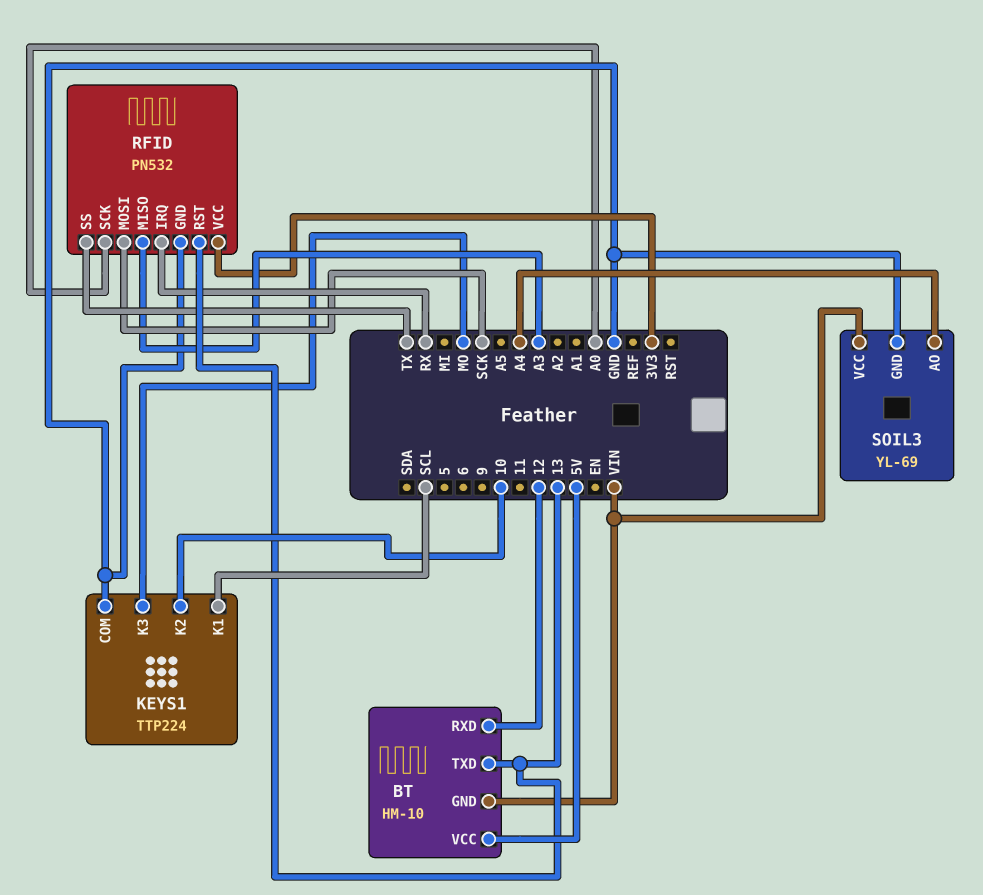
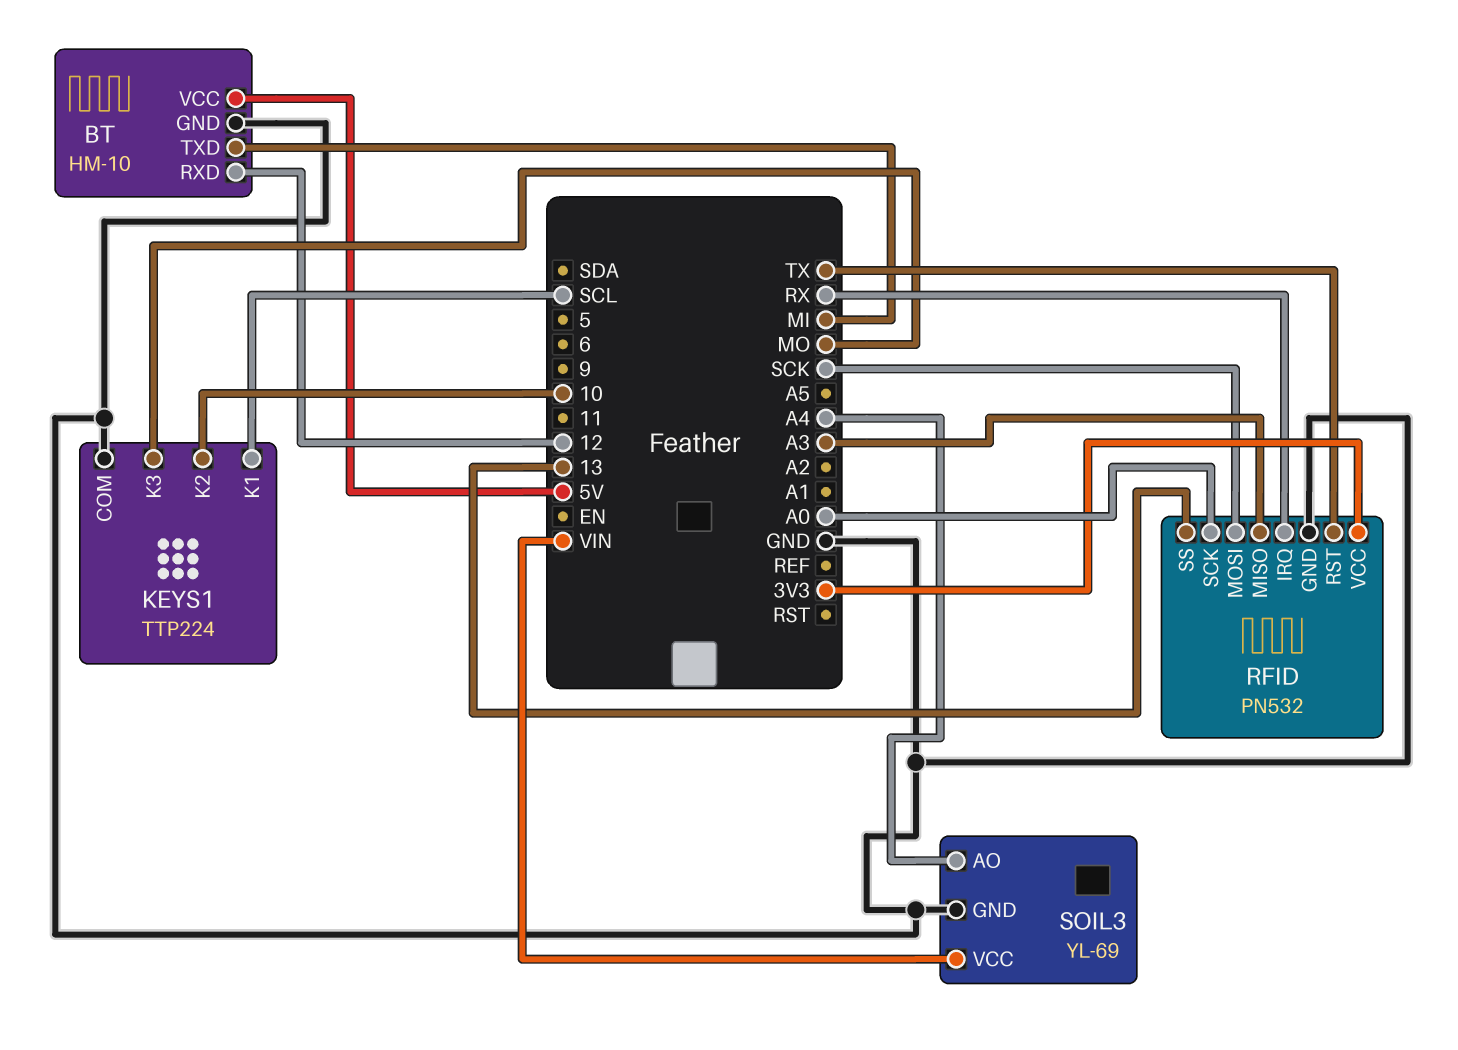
BT pin GND: VIN -> GND
BT pin TXD: 13 -> MI
RFID pin RST: 13 -> TX
RFID pin SS: TX -> 13

